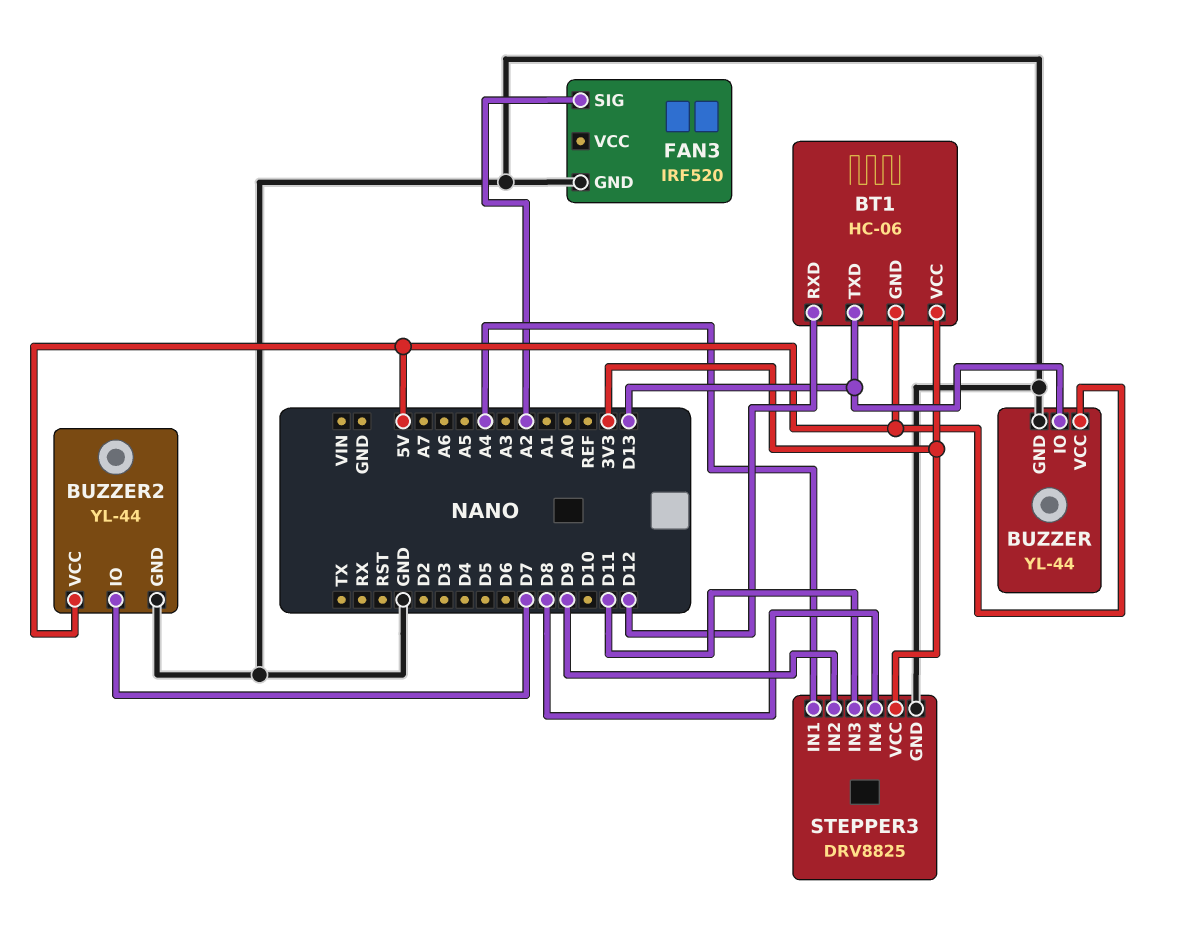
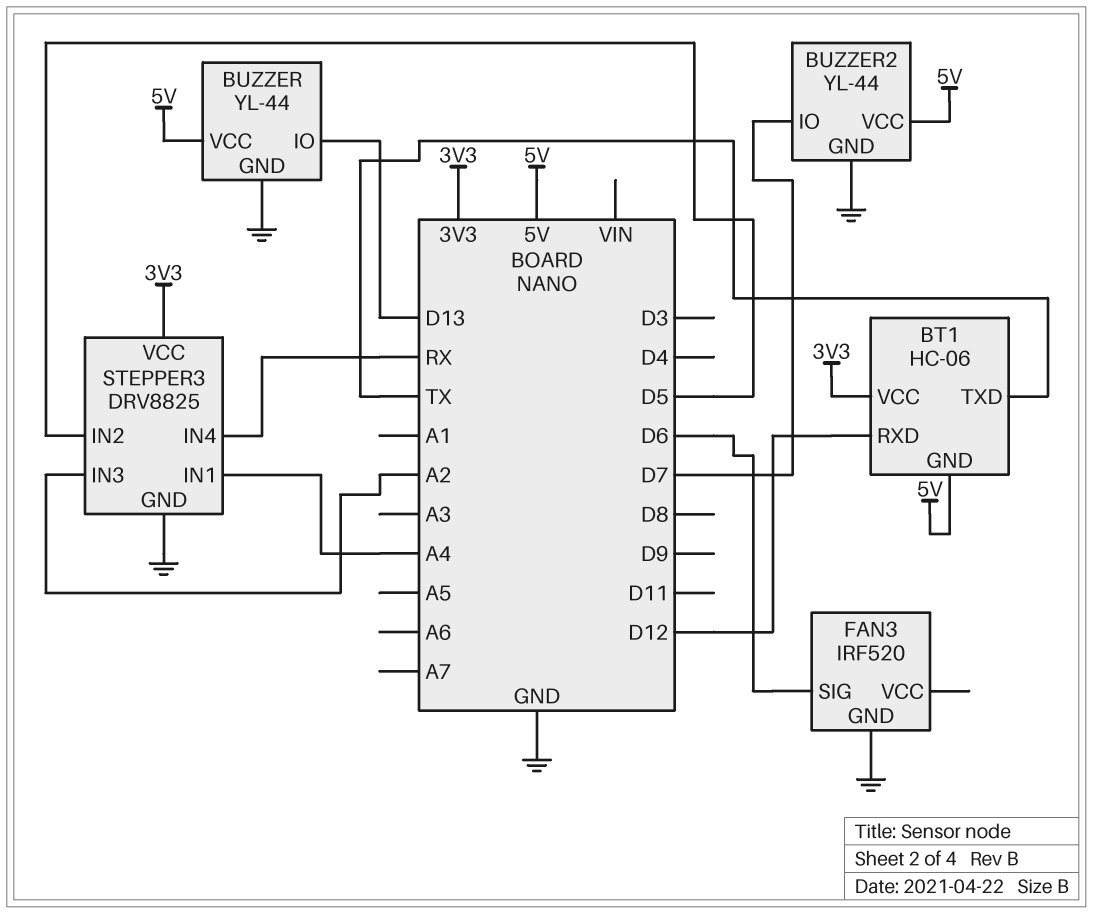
BT1 pin TXD: D13 -> TX
FAN3 pin SIG: A2 -> D6
STEPPER3 pin IN2: D9 -> D5
STEPPER3 pin IN3: D11 -> A2
STEPPER3 pin IN4: D8 -> RX

